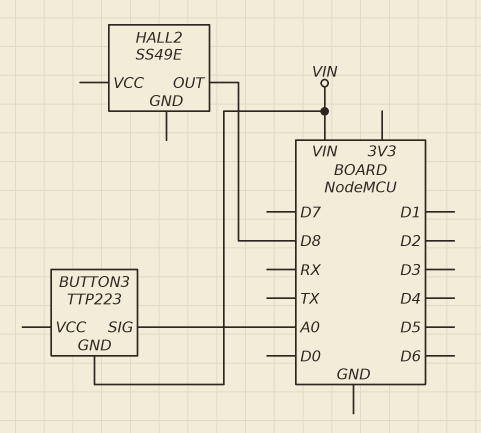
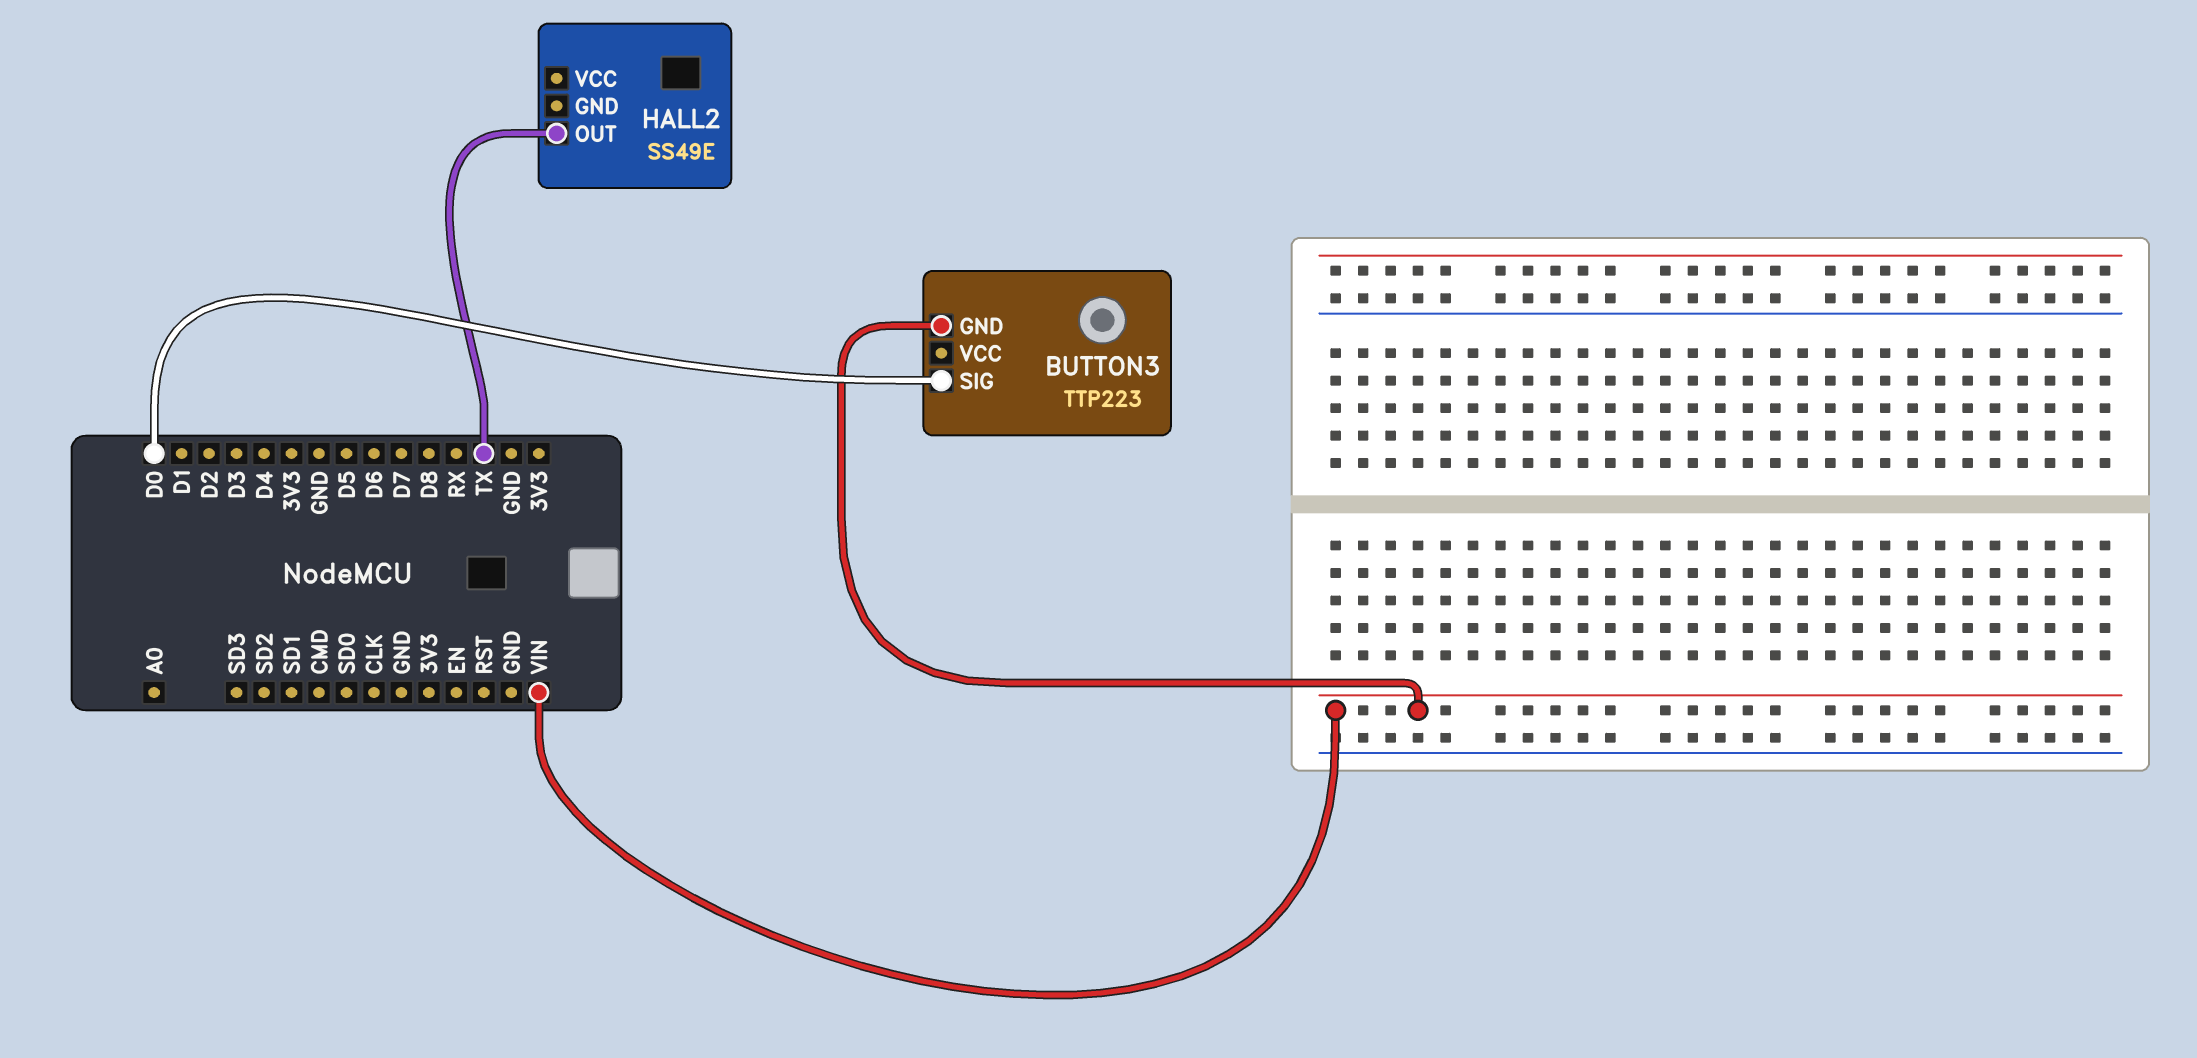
BUTTON3 pin SIG: A0 -> D0
HALL2 pin OUT: D8 -> TX

